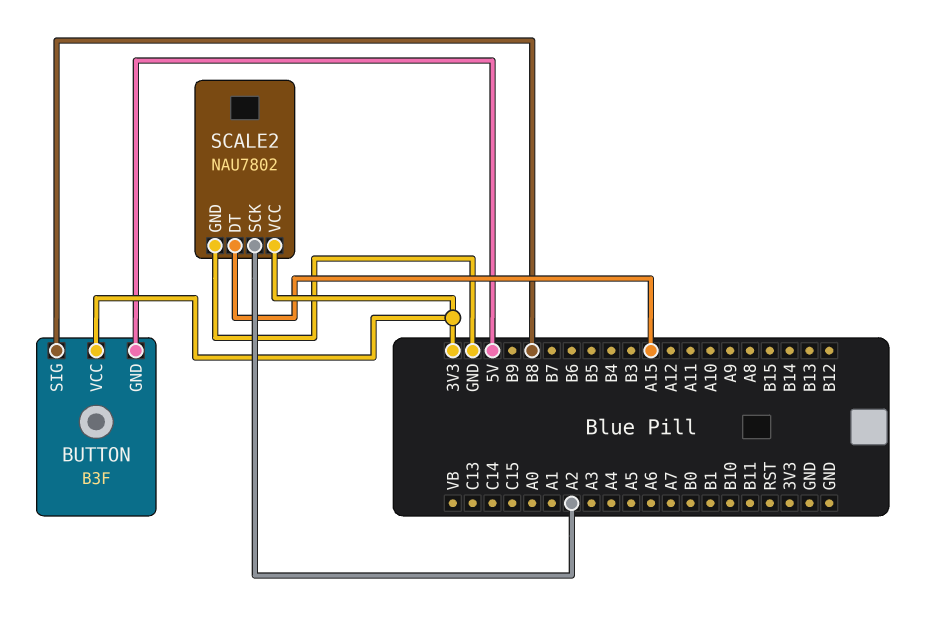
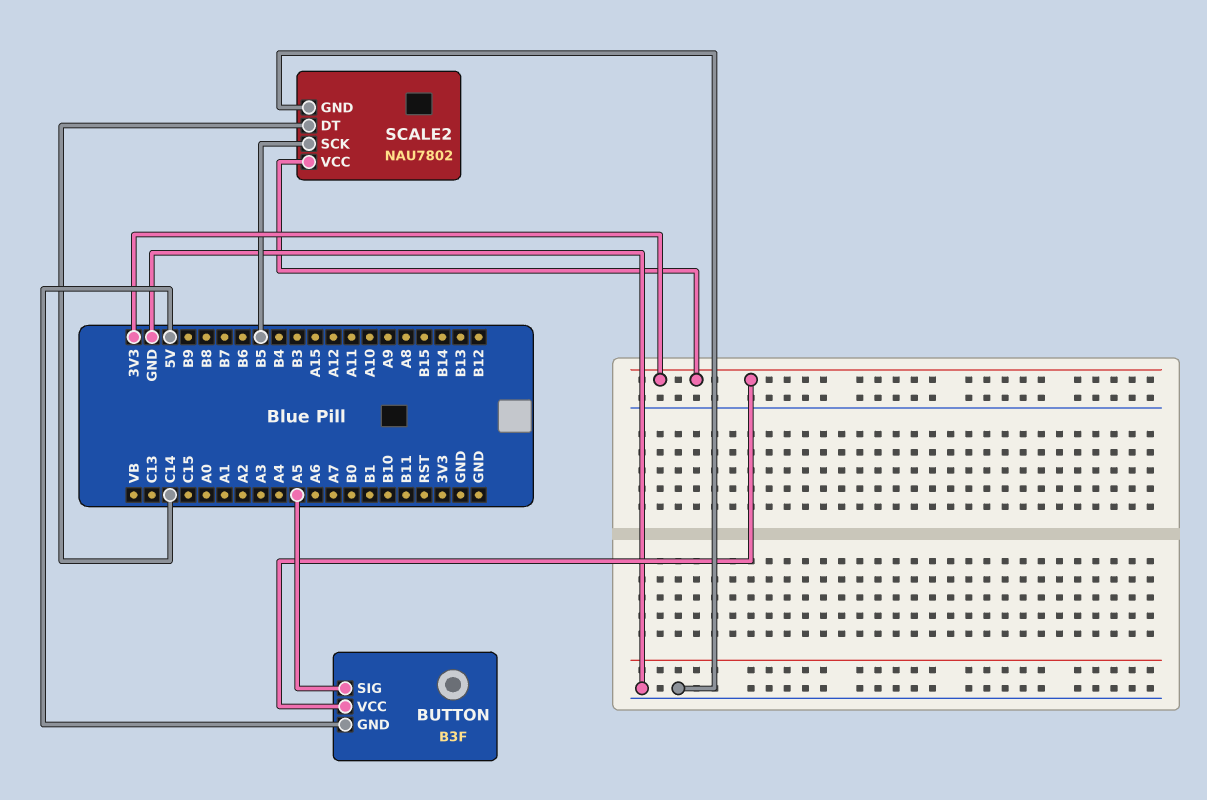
BUTTON pin SIG: B8 -> A5
SCALE2 pin DT: A15 -> C14
SCALE2 pin SCK: A2 -> B5

